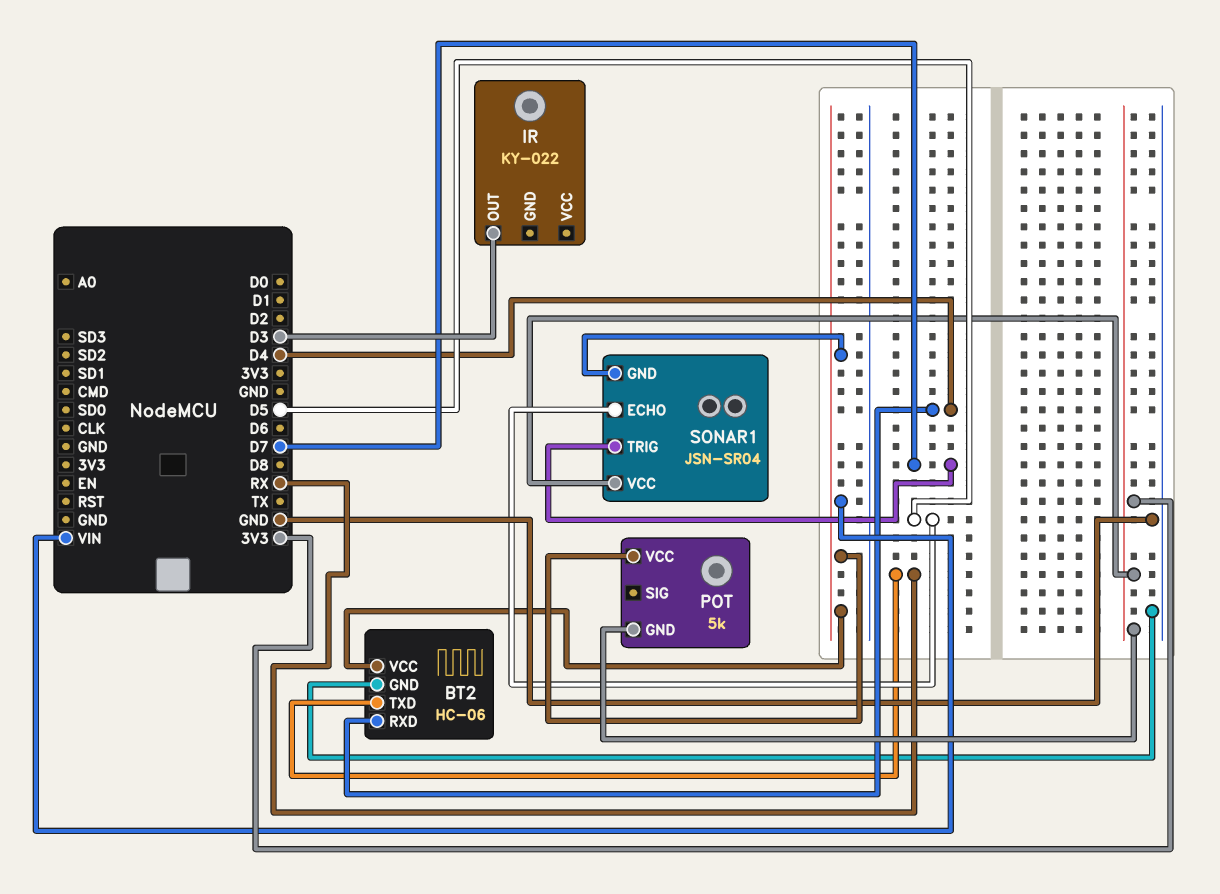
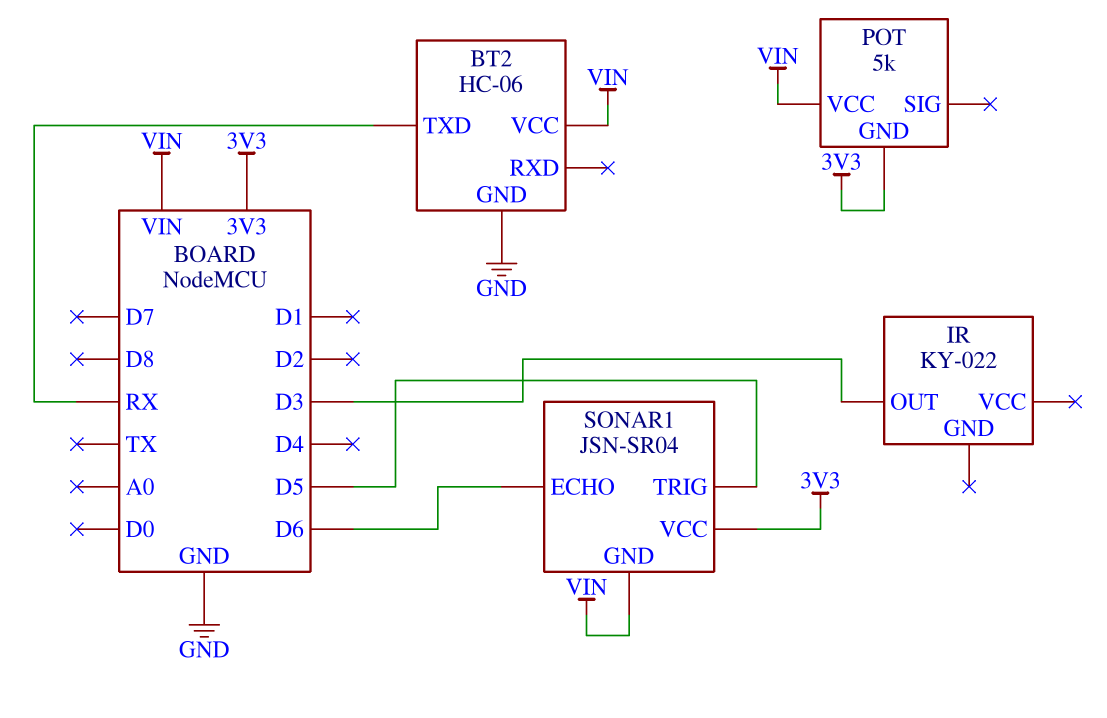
BT2 pin RXD: D4 -> none
SONAR1 pin ECHO: D5 -> D6
SONAR1 pin TRIG: D7 -> D5

